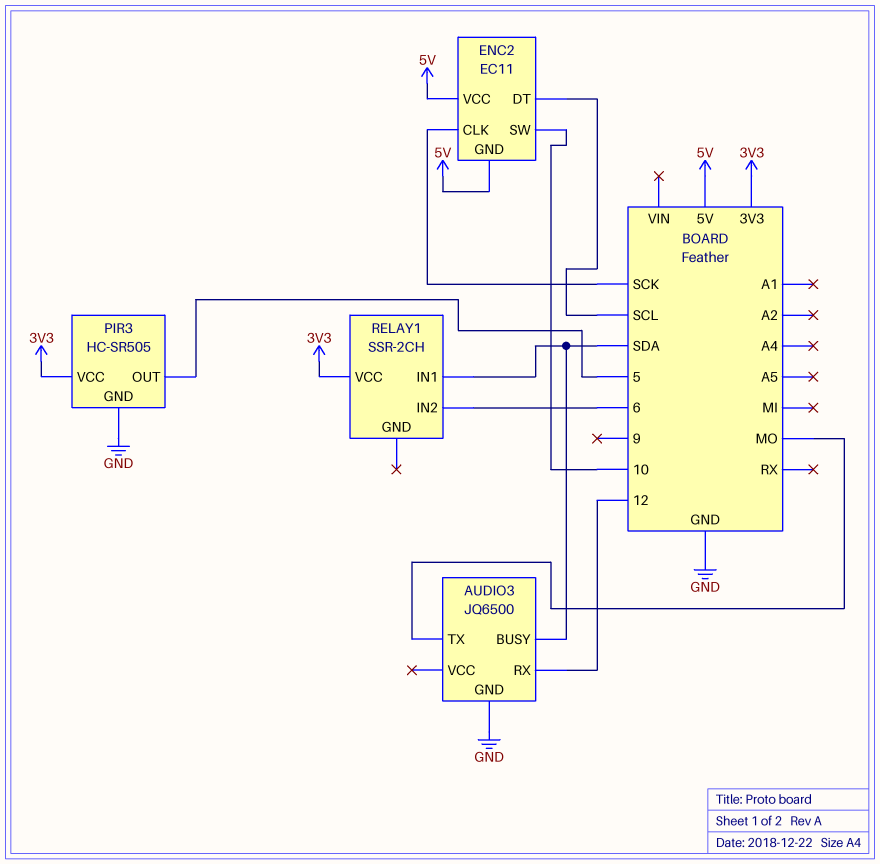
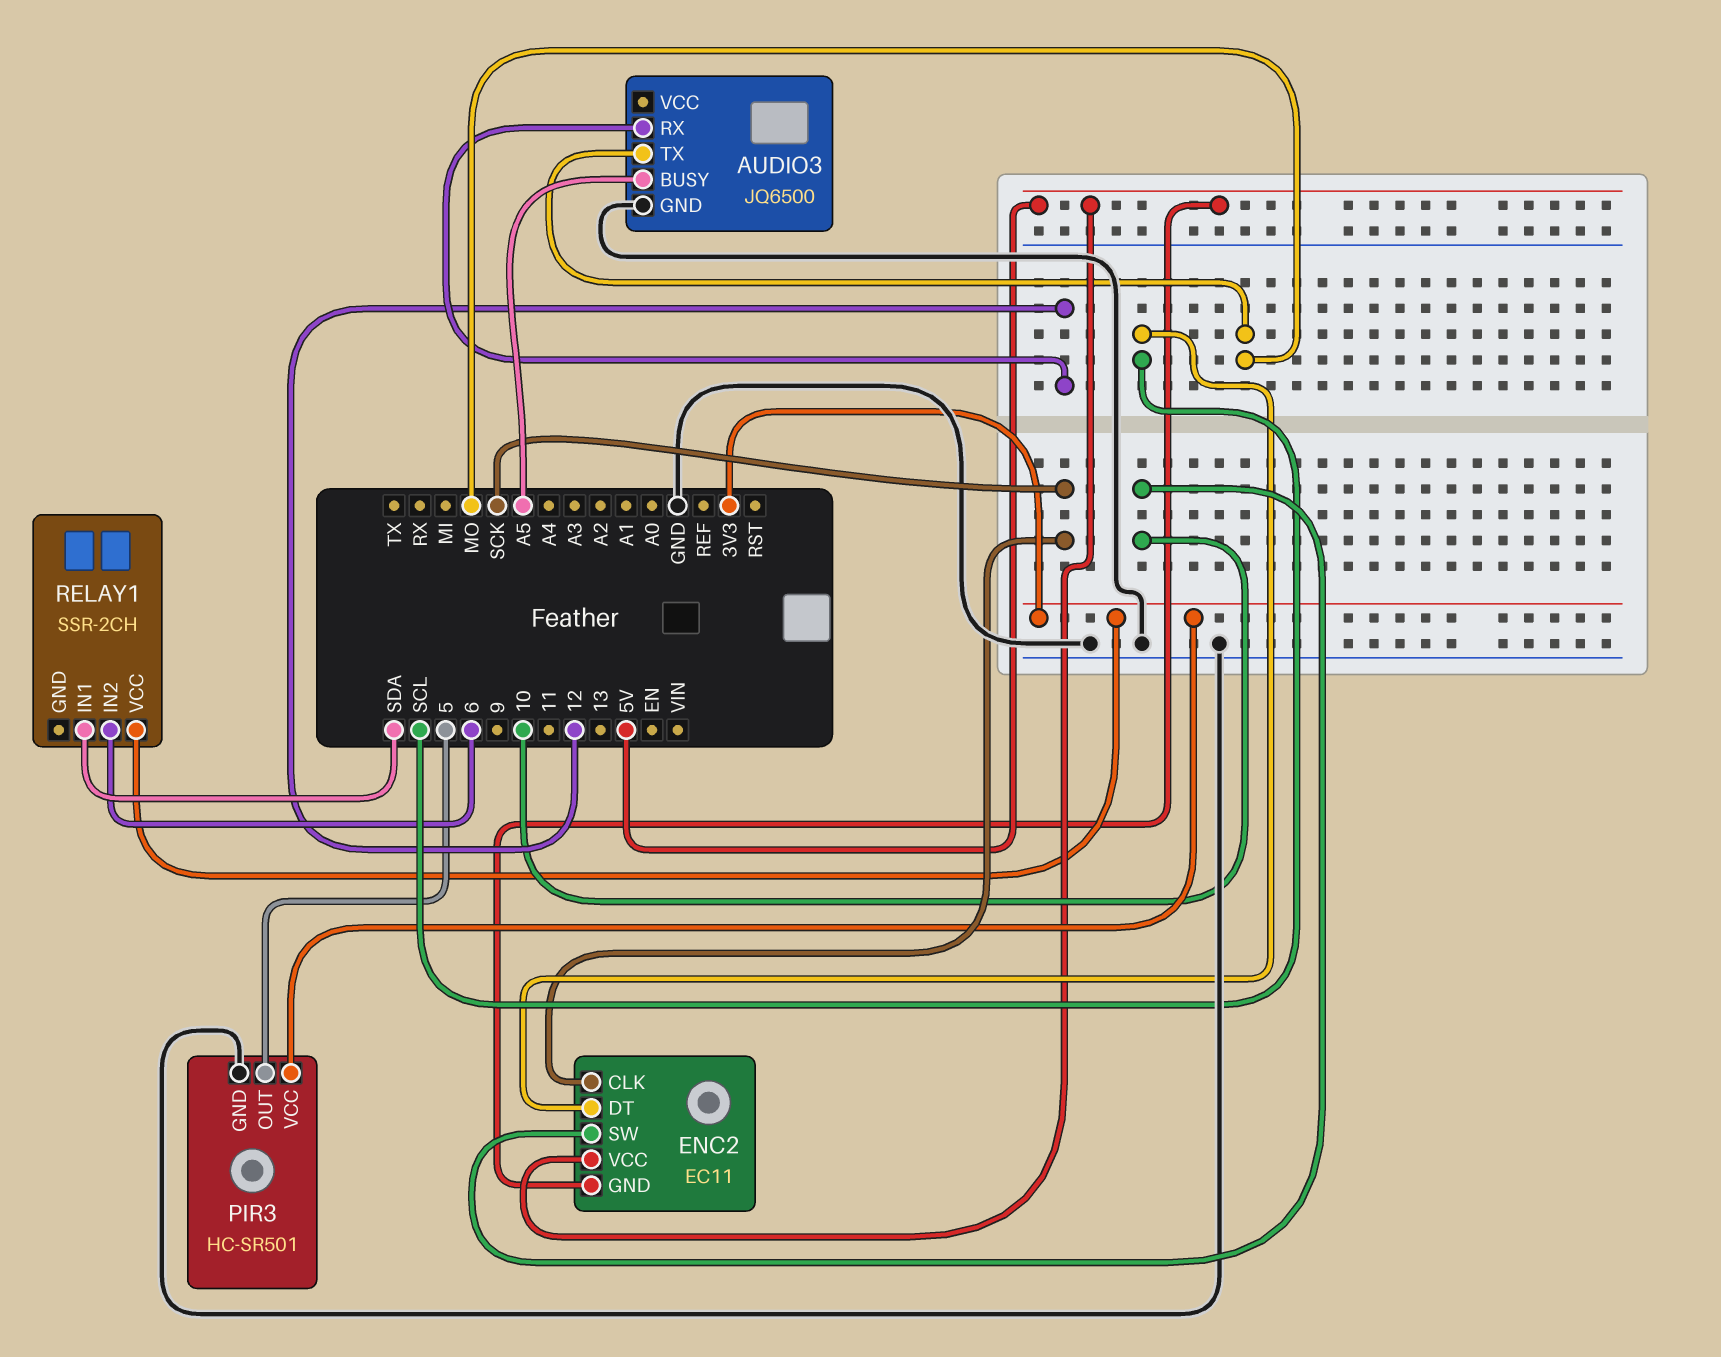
AUDIO3 pin BUSY: SDA -> A5
PIR3: HC-SR505 -> HC-SR501

